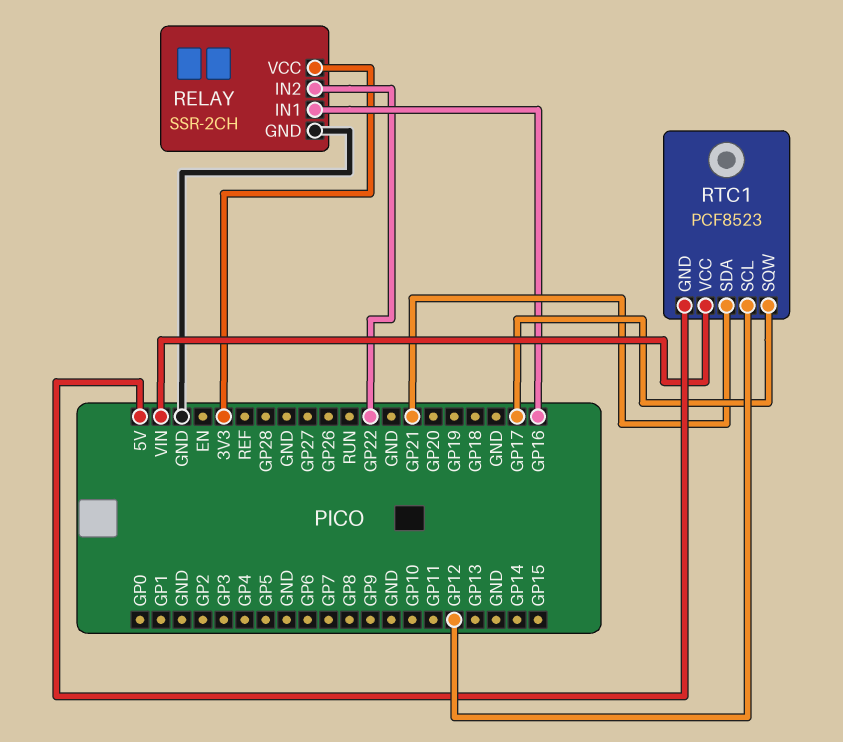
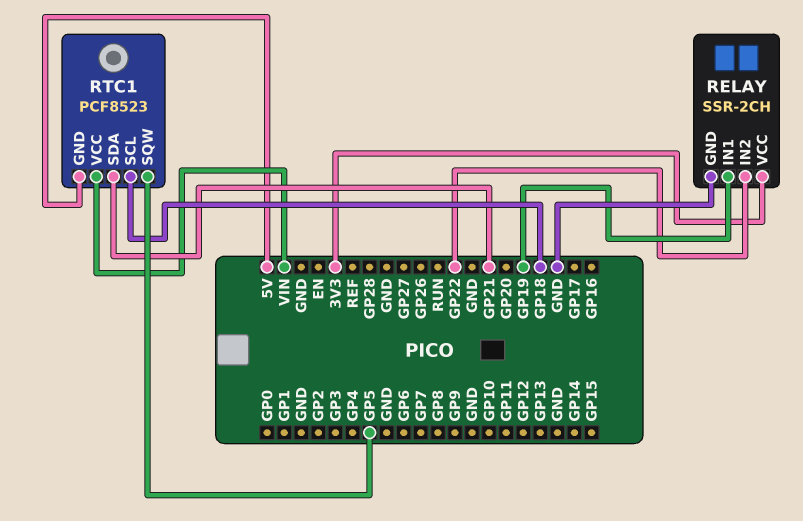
RELAY pin IN1: GP16 -> GP19
RTC1 pin SCL: GP12 -> GP18
RTC1 pin SQW: GP17 -> GP5

